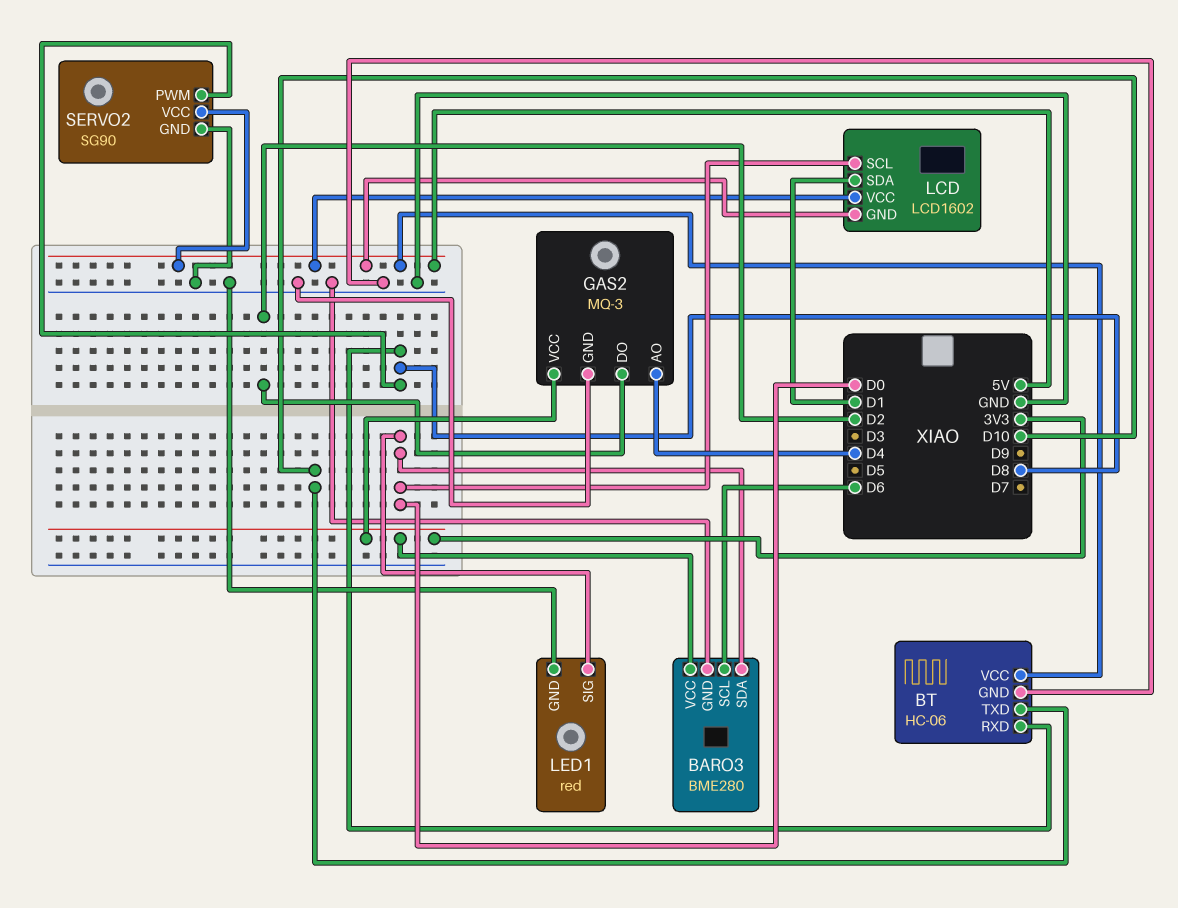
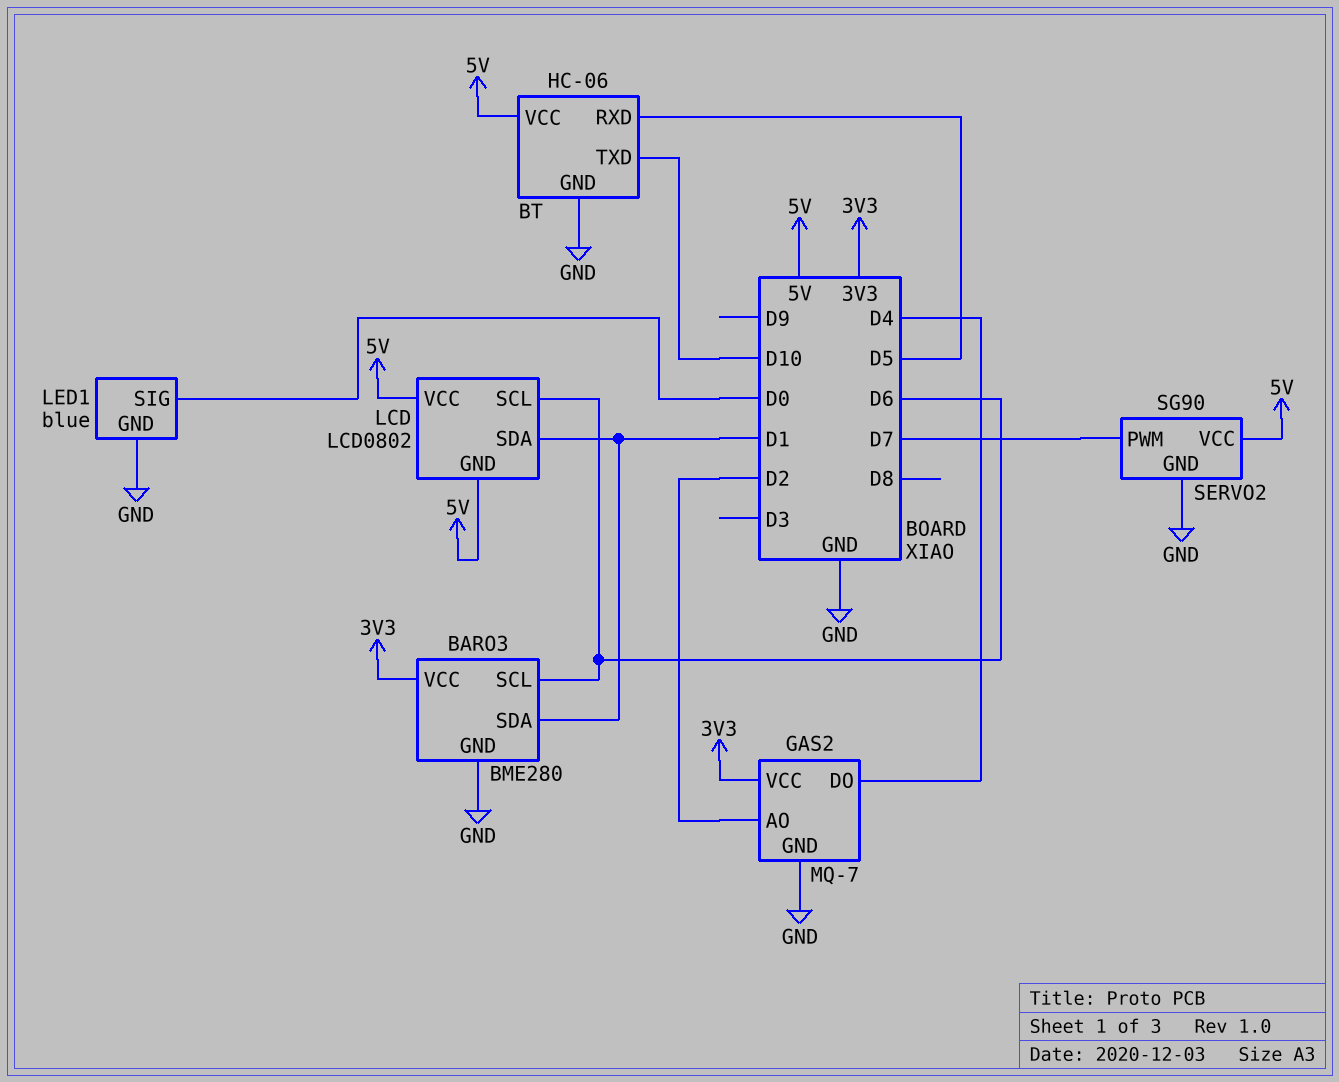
BARO3 pin SDA: D0 -> D1
BT pin RXD: D8 -> D5
GAS2: MQ-3 -> MQ-7
GAS2 pin AO: D4 -> D2
GAS2 pin DO: D2 -> D4
LCD: LCD1602 -> LCD0802
LCD pin SCL: D0 -> D6
LED1: red -> blue
SERVO2 pin PWM: D8 -> D7

